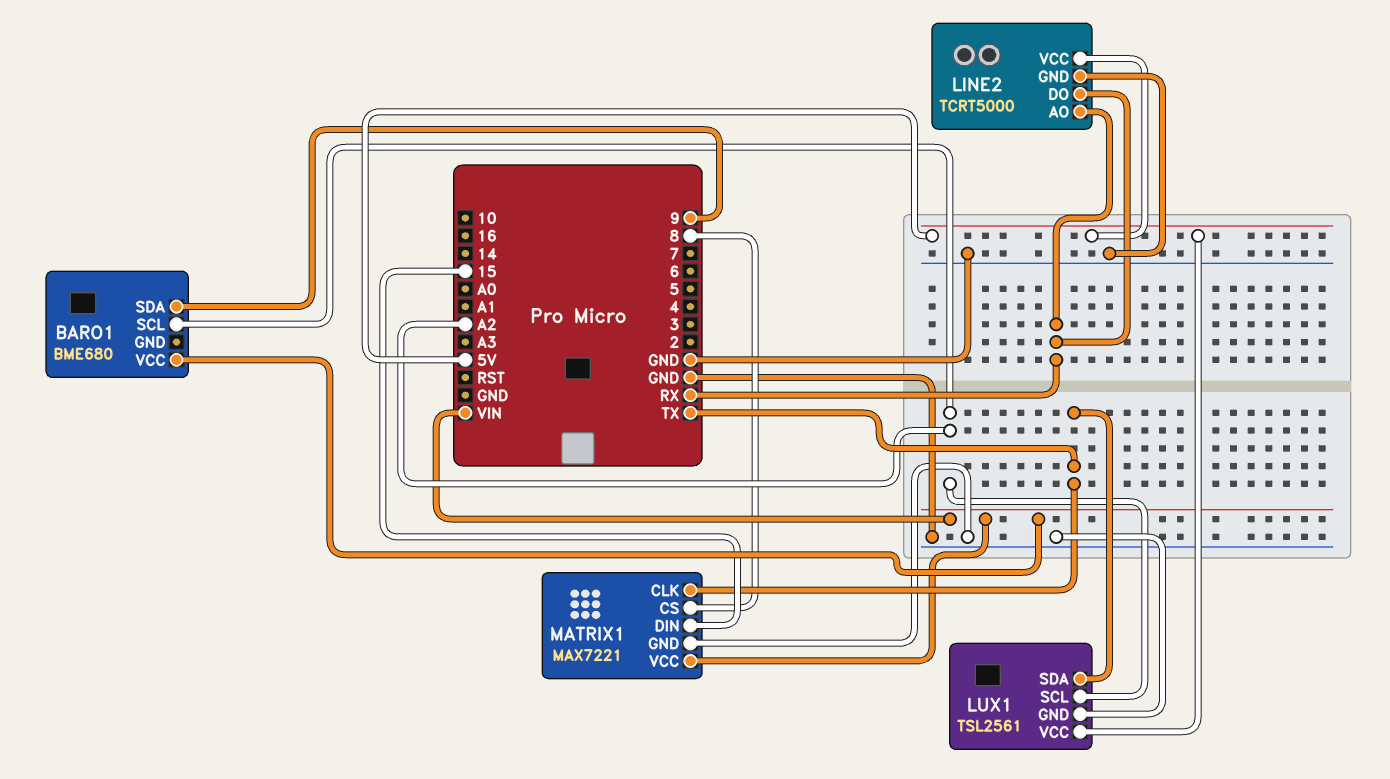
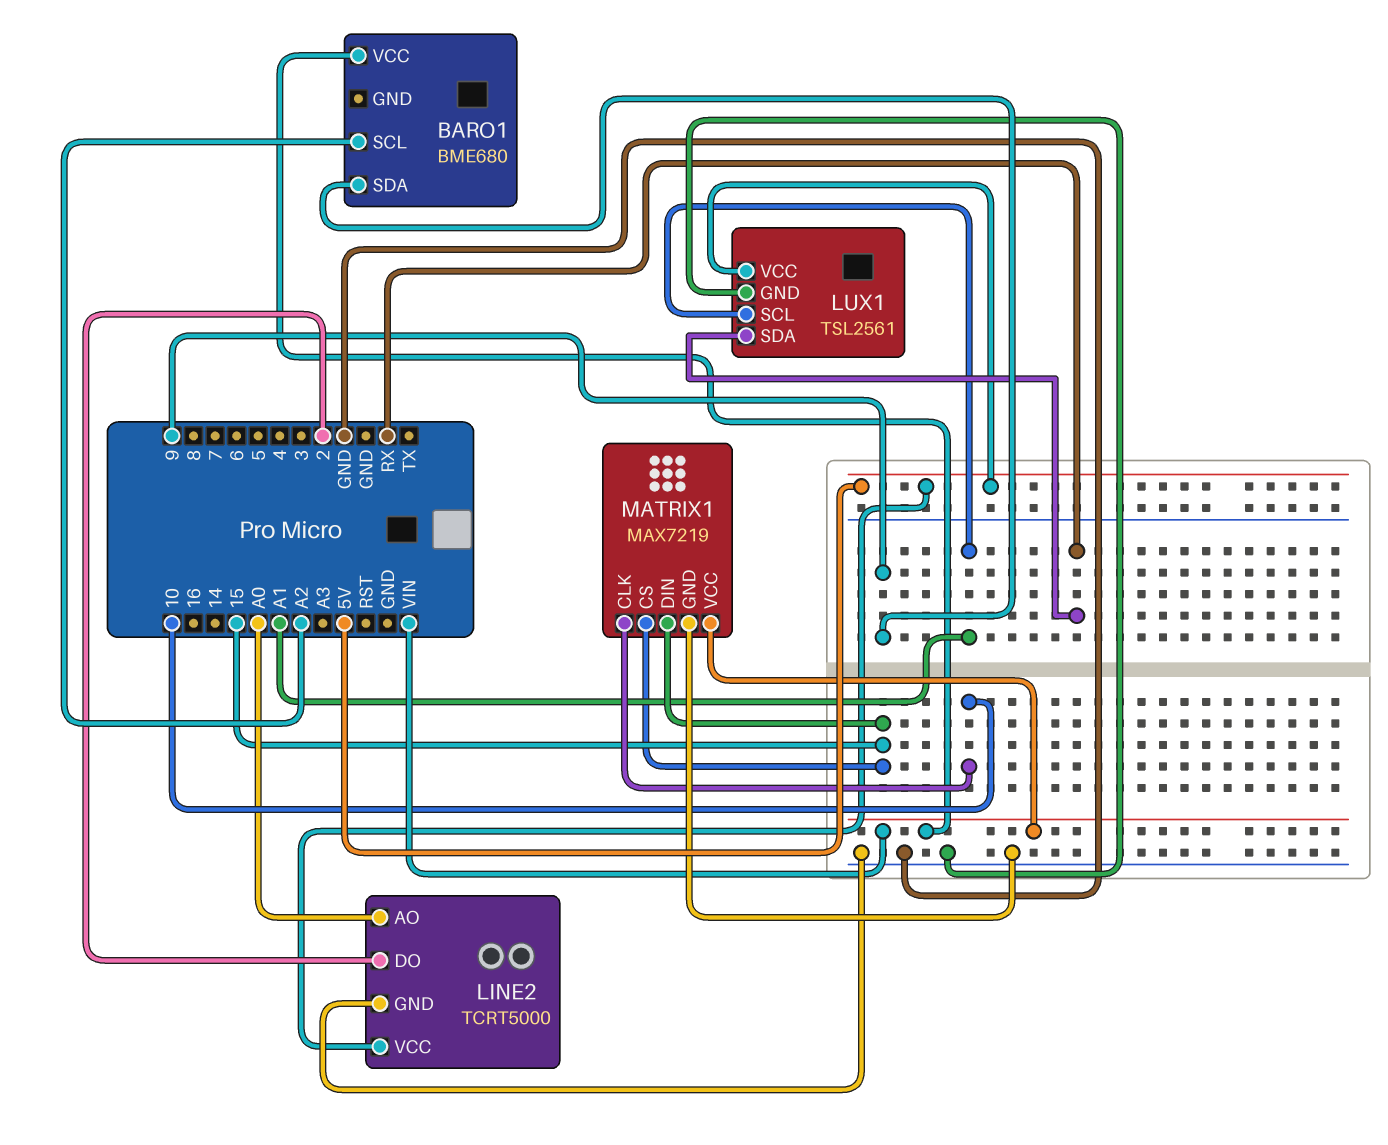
LINE2 pin AO: RX -> A0
LINE2 pin DO: RX -> 2
LUX1 pin SCL: A2 -> A1
LUX1 pin SDA: TX -> RX
MATRIX1: MAX7221 -> MAX7219
MATRIX1 pin CLK: TX -> 10
MATRIX1 pin CS: 8 -> 15

